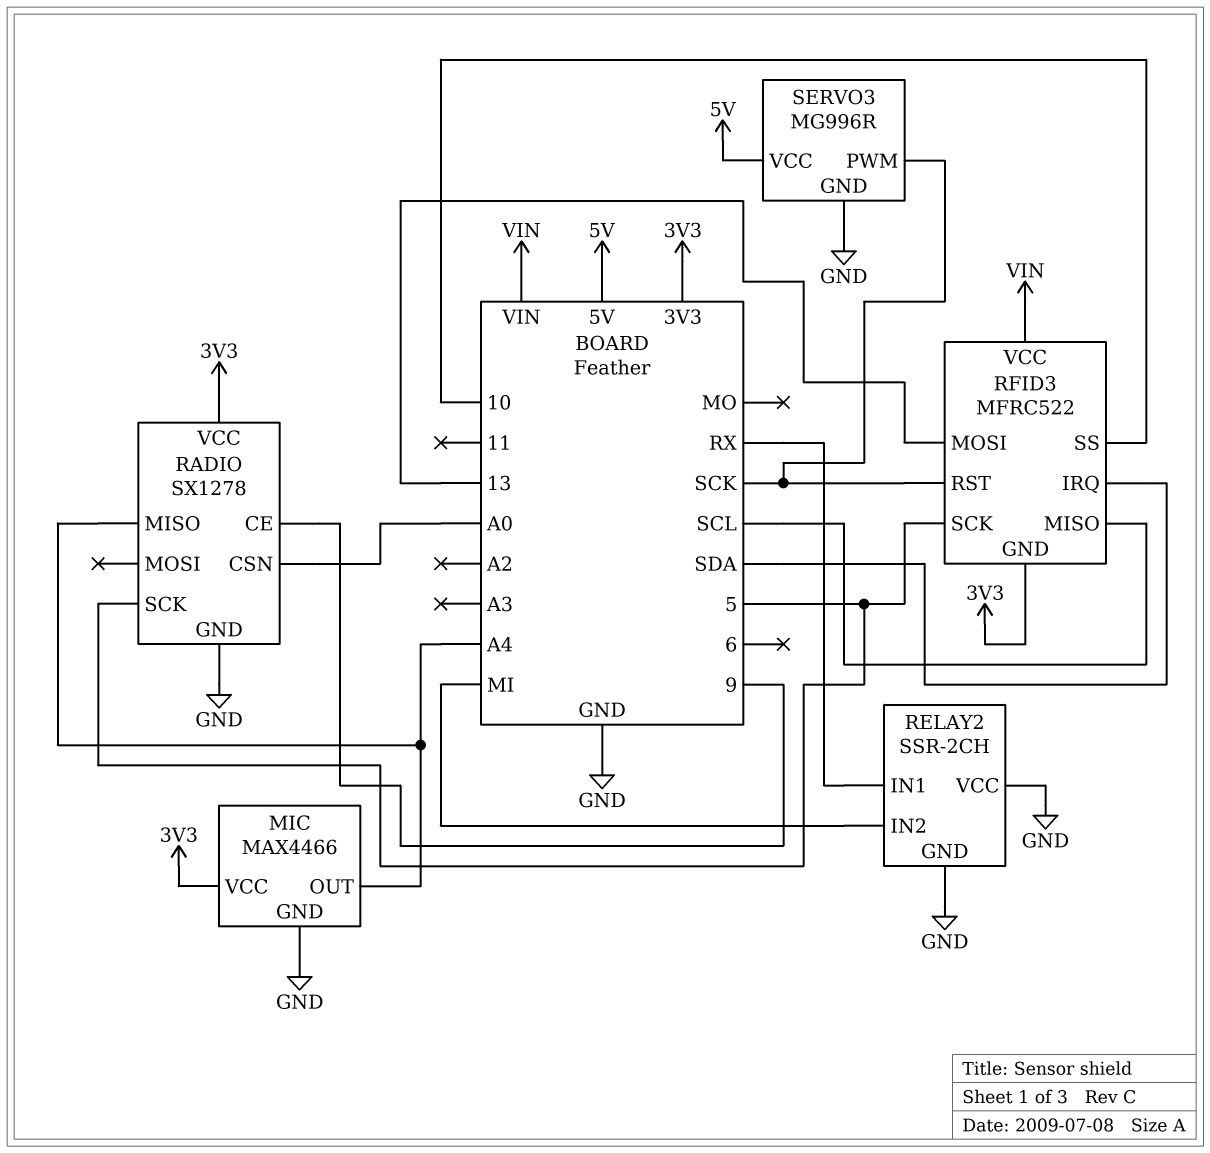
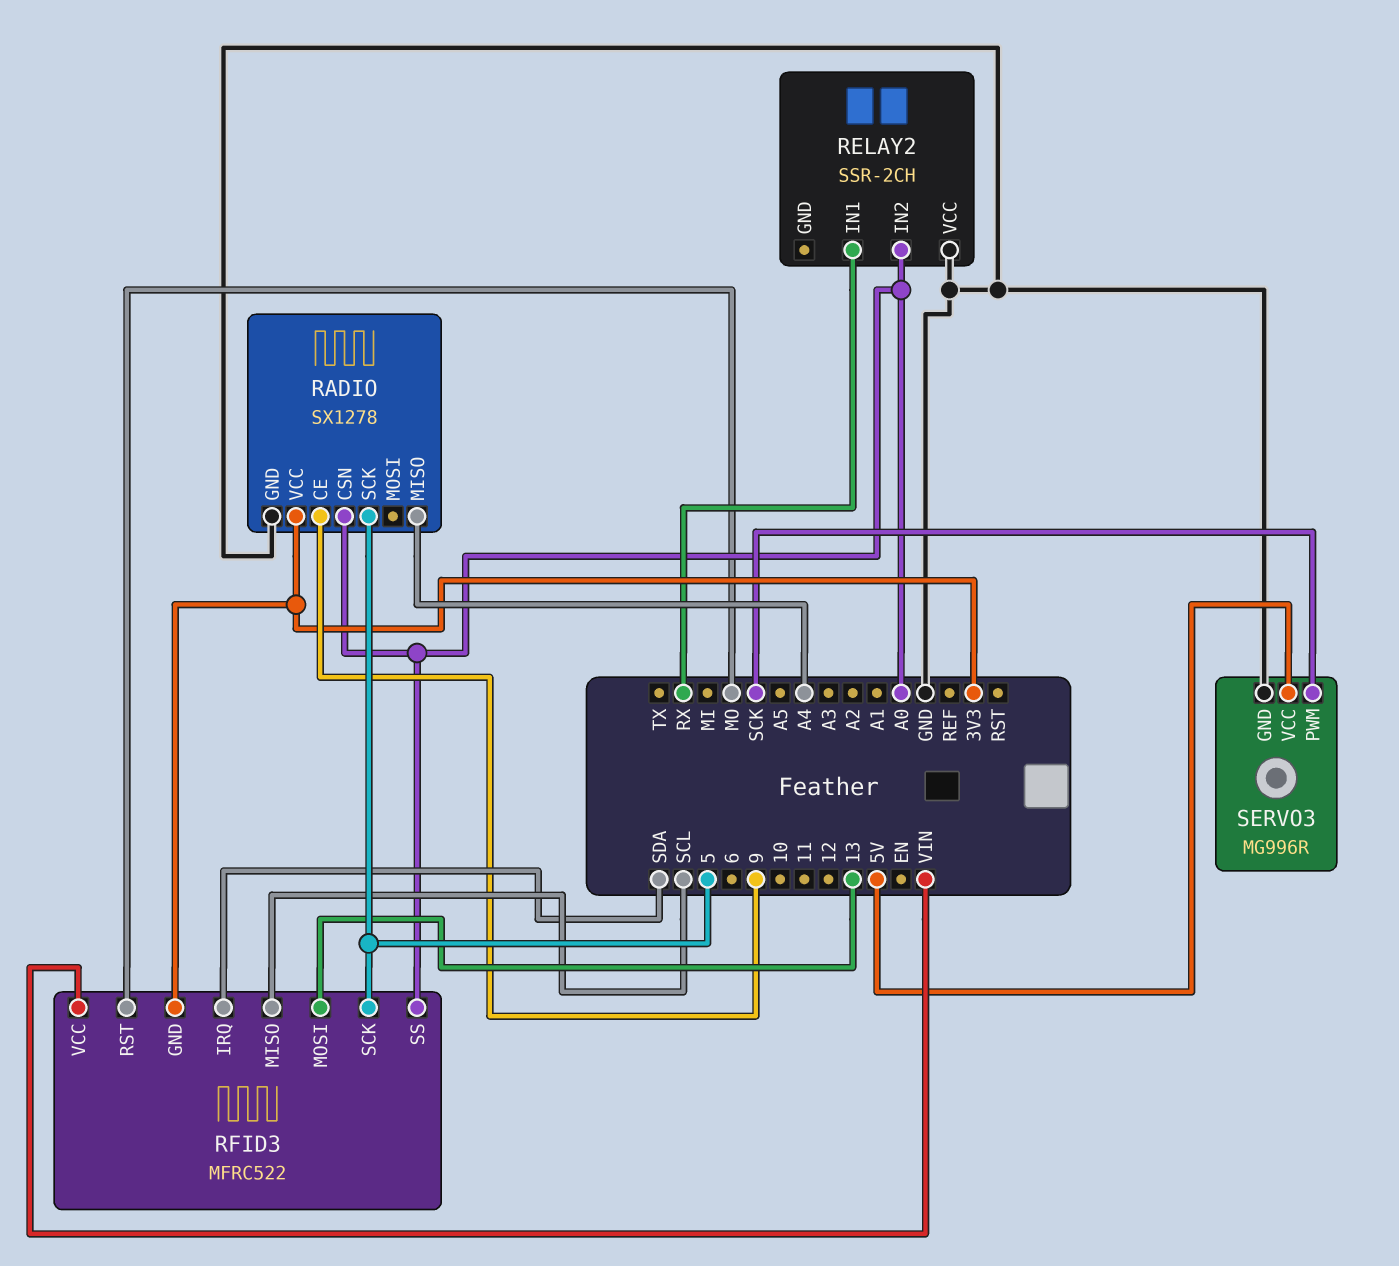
MIC: MAX4466 -> none
MIC pin GND: GND -> none
MIC pin OUT: A4 -> none
MIC pin VCC: 3V3 -> none
RELAY2 pin GND: GND -> none
RELAY2 pin IN2: MI -> A0
RFID3 pin RST: SCK -> MO
RFID3 pin SS: 10 -> A0

